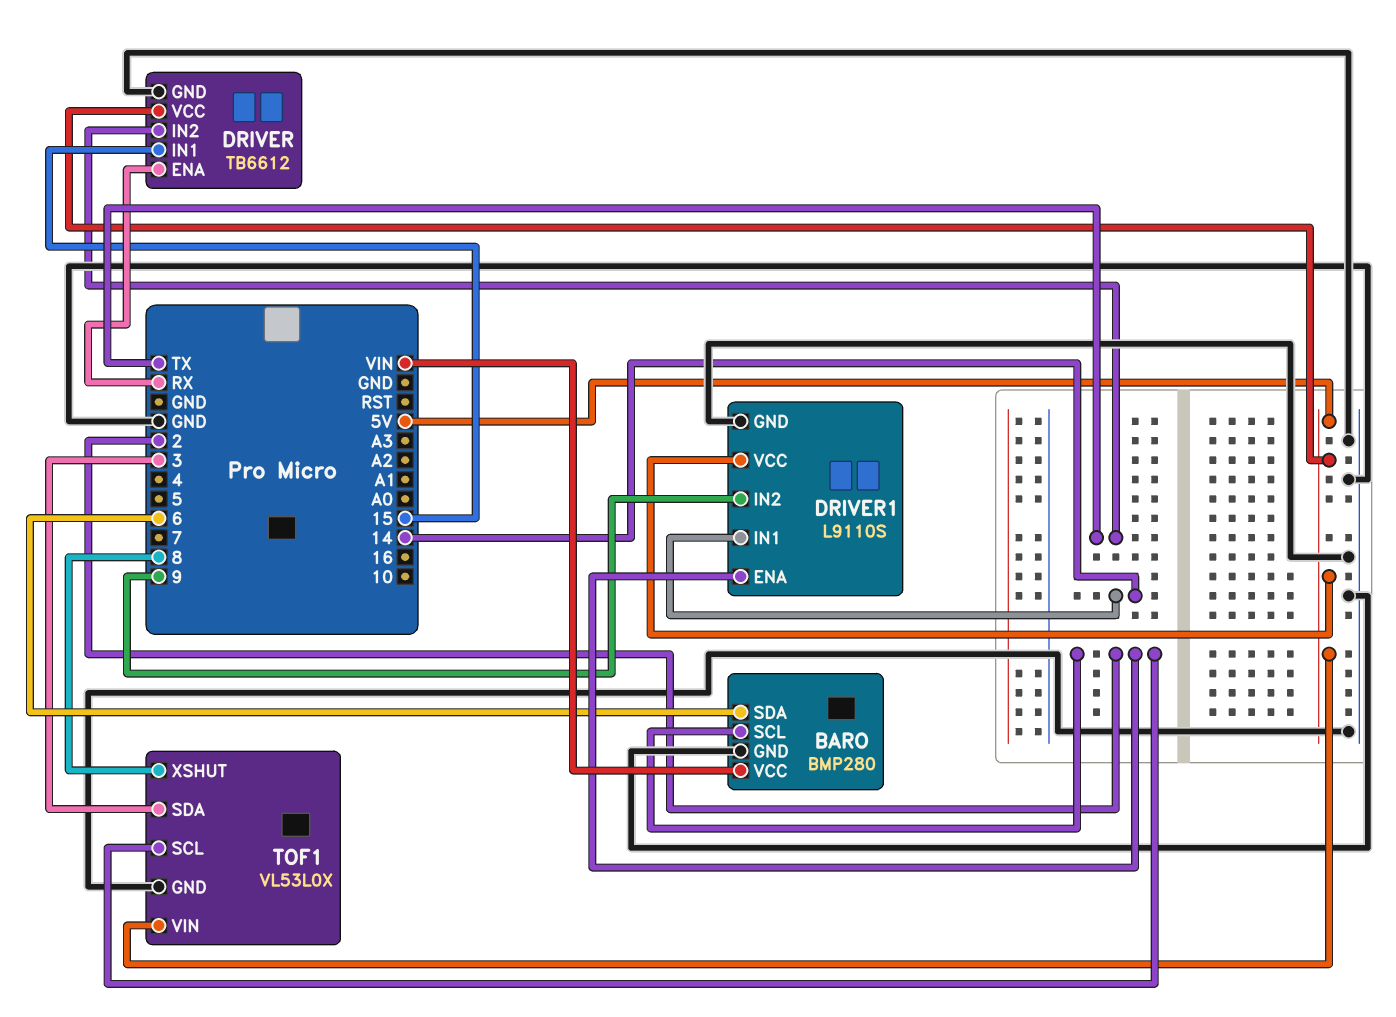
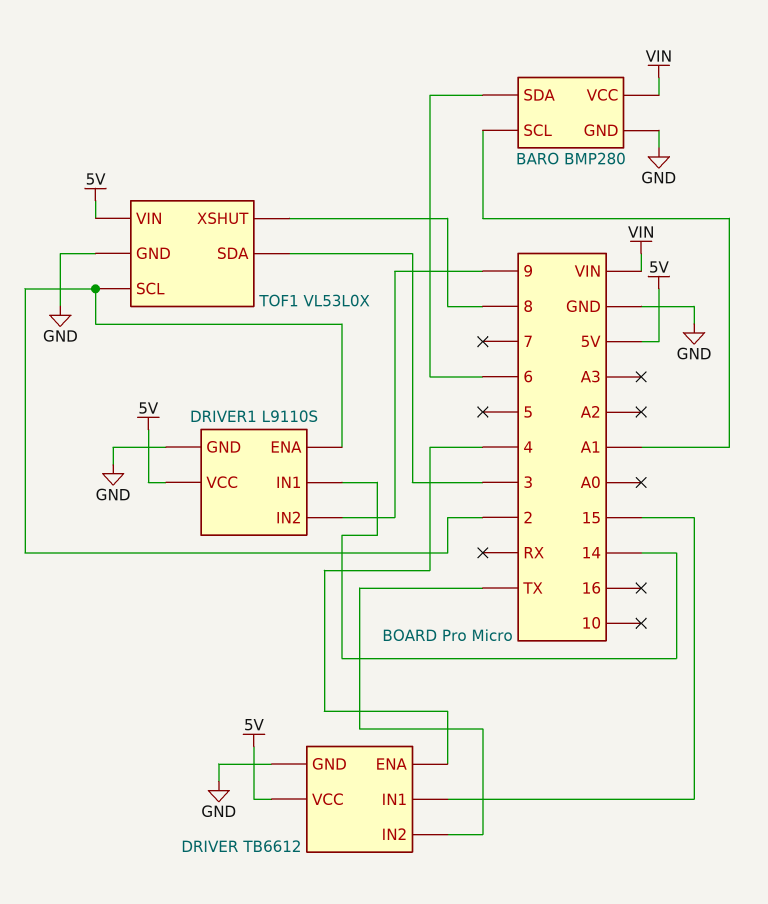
BARO pin SCL: 2 -> A1
DRIVER pin ENA: RX -> 4

